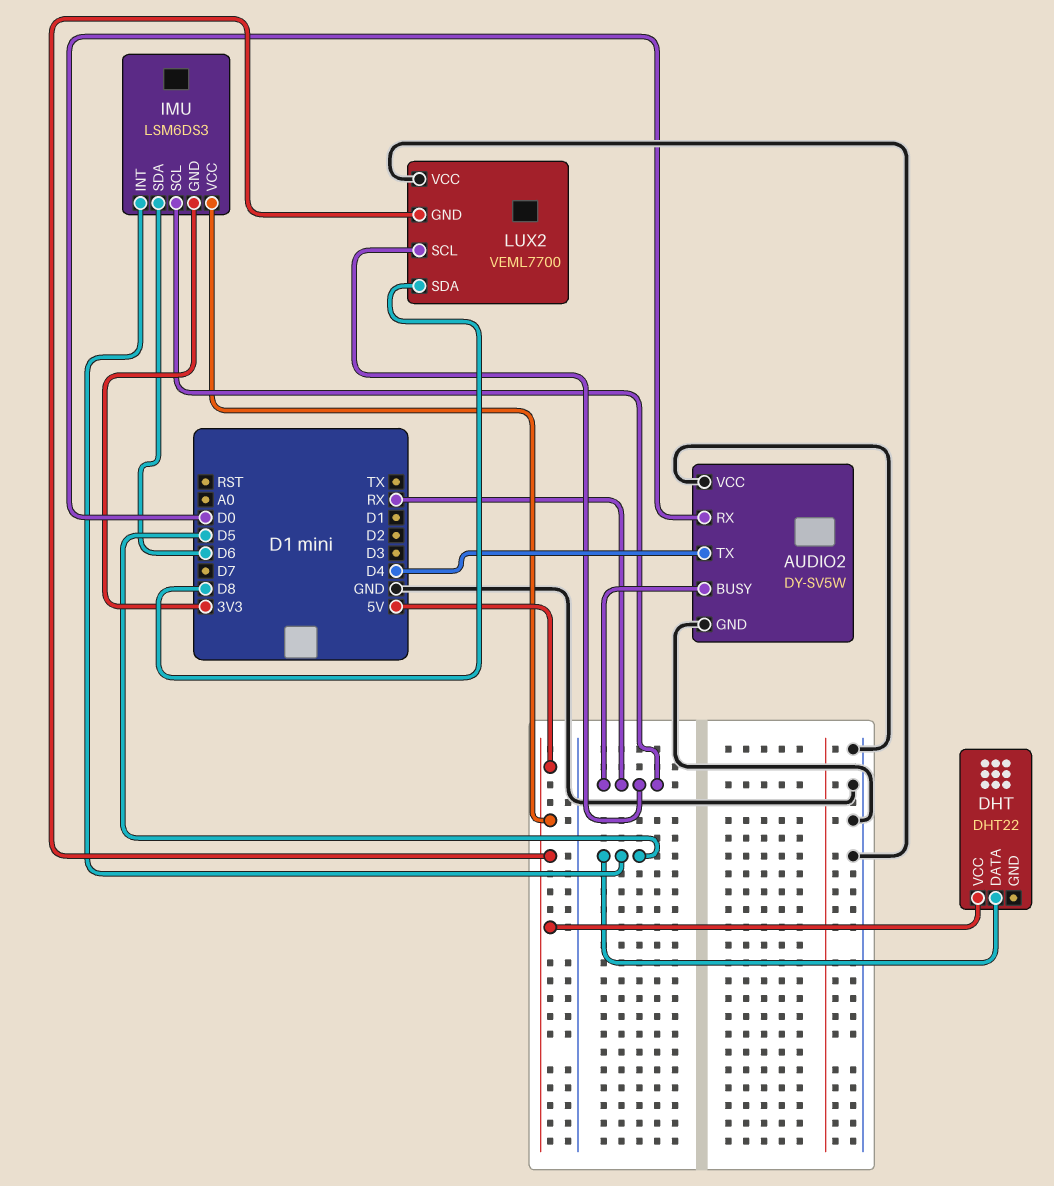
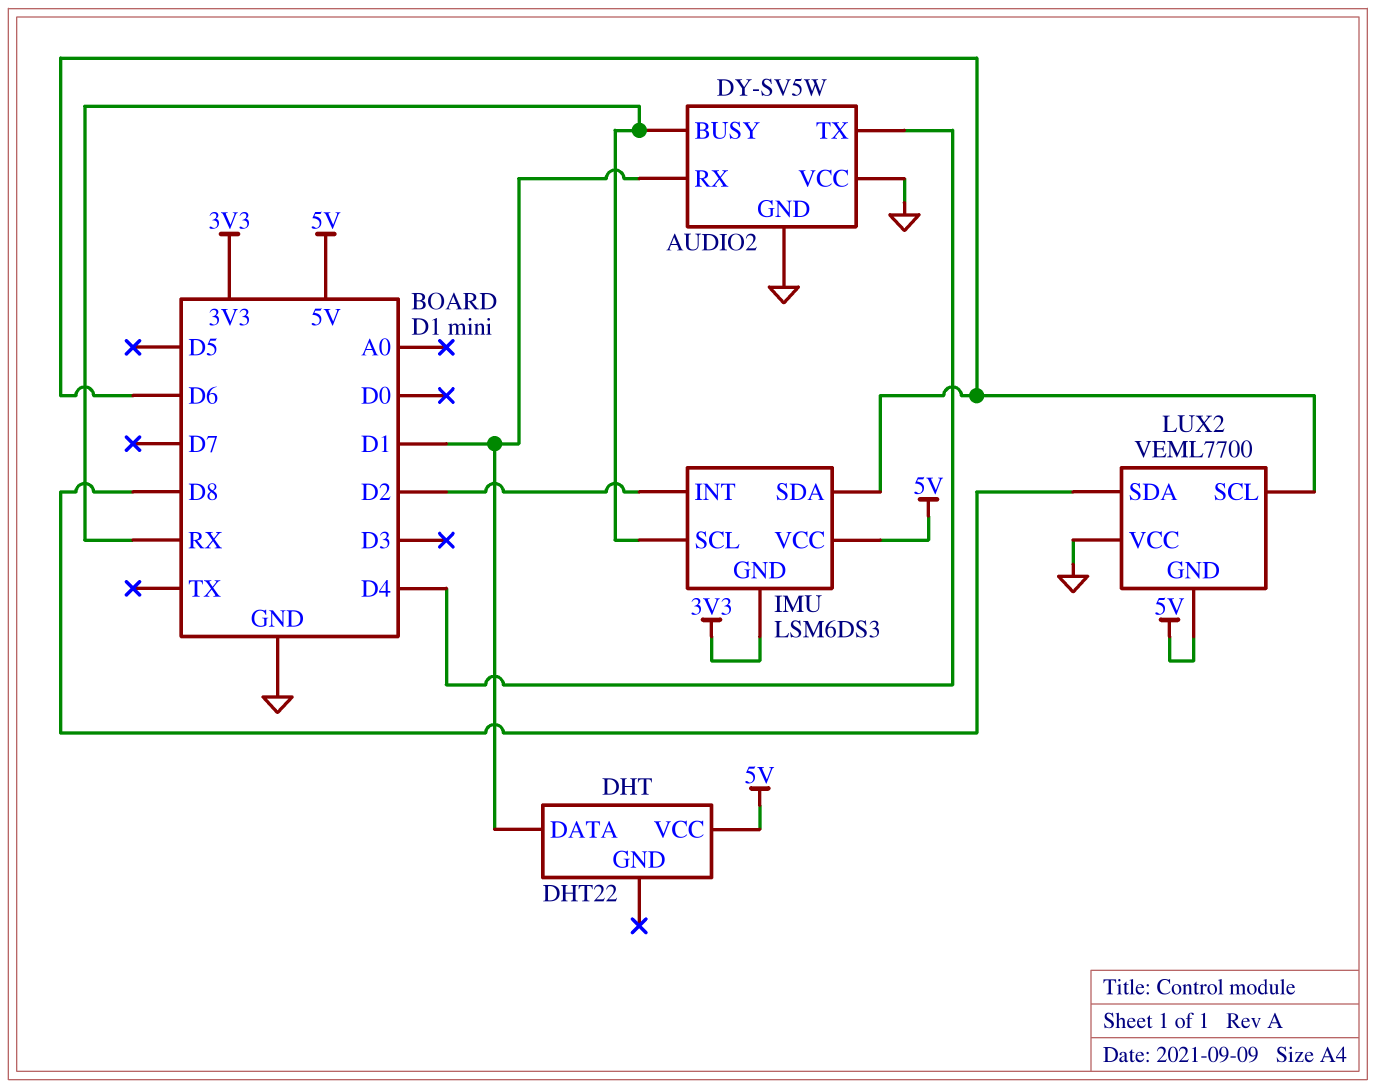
AUDIO2 pin RX: D0 -> D1
DHT pin DATA: D5 -> D1
IMU pin INT: D5 -> D2
LUX2 pin SCL: RX -> D6

